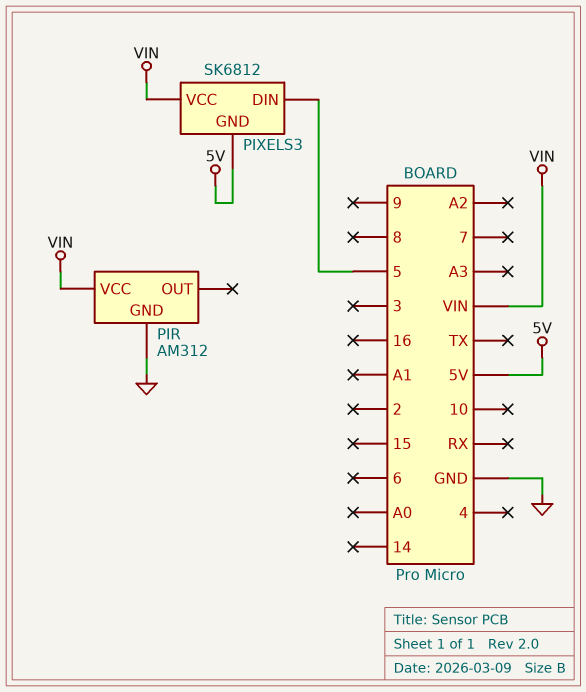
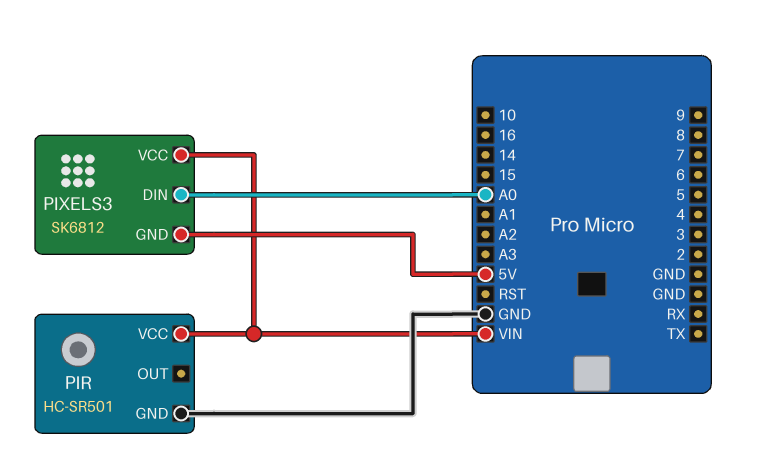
PIR: AM312 -> HC-SR501
PIXELS3 pin DIN: 5 -> A0

